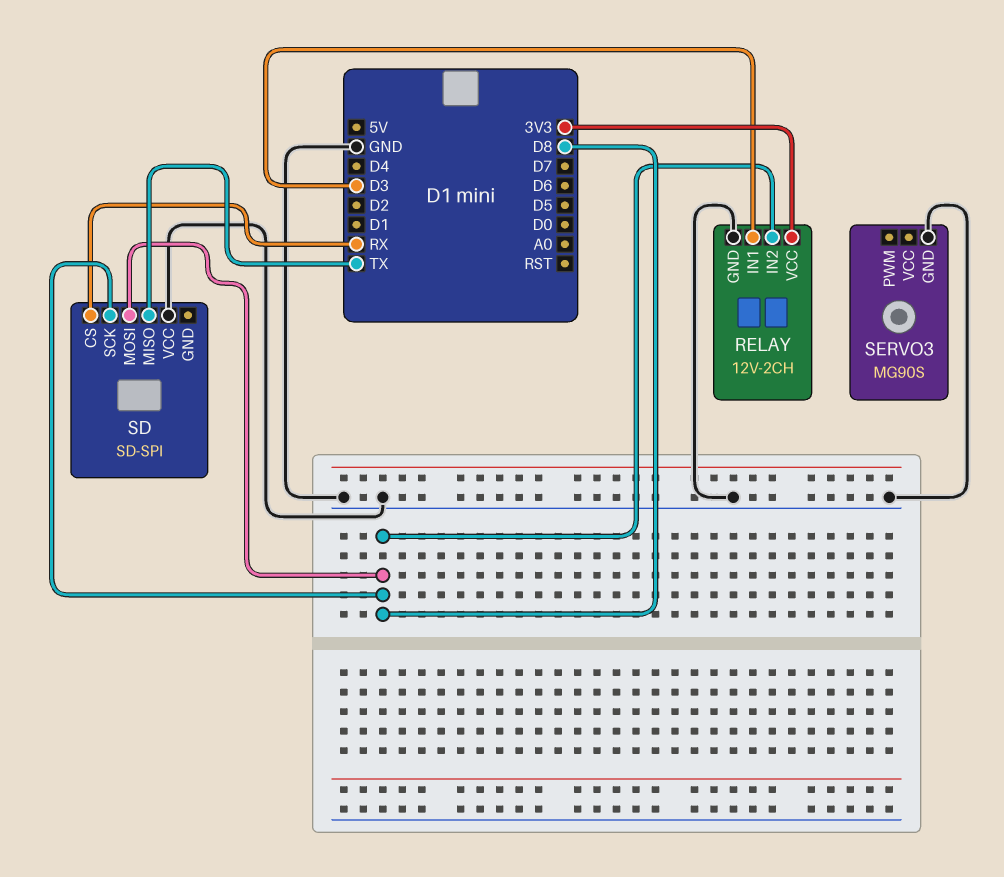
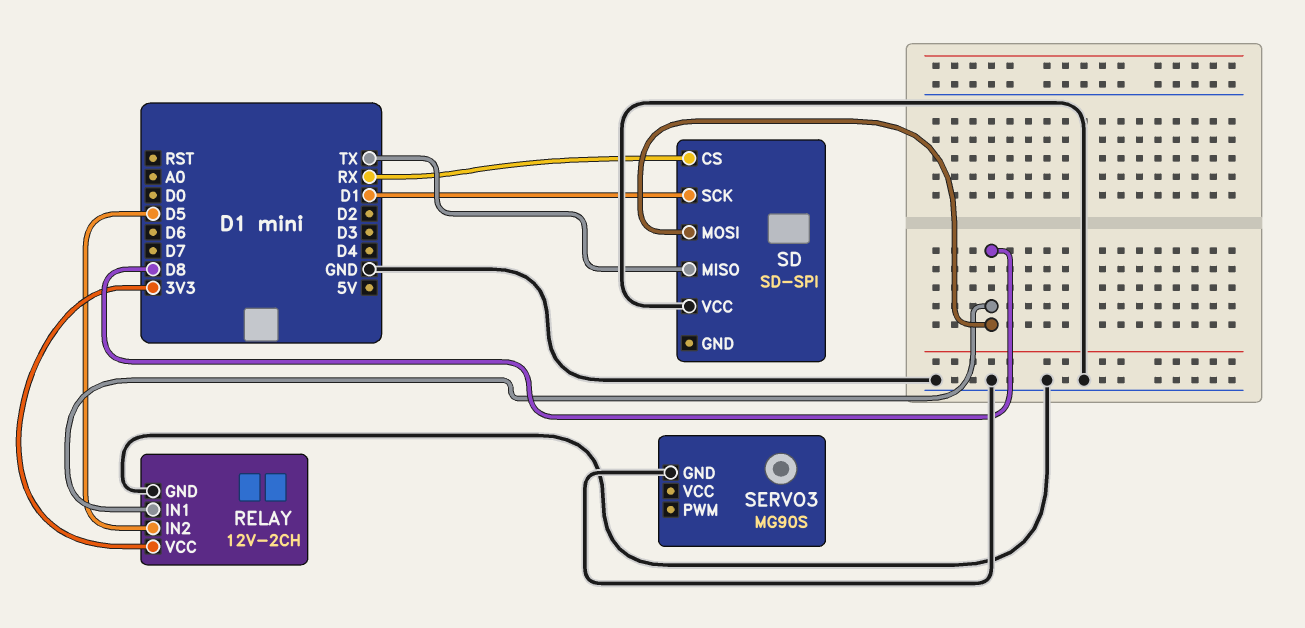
RELAY pin IN1: D3 -> D8
RELAY pin IN2: D8 -> D5
SD pin SCK: D8 -> D1

